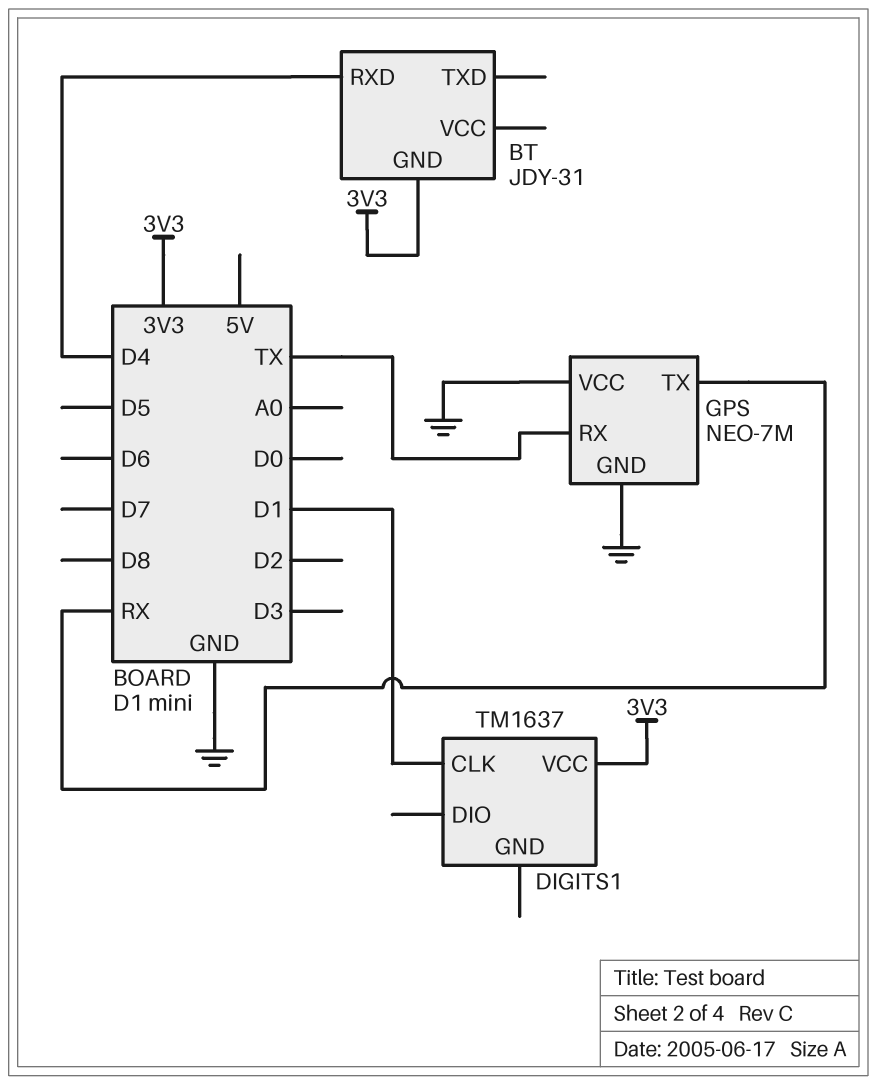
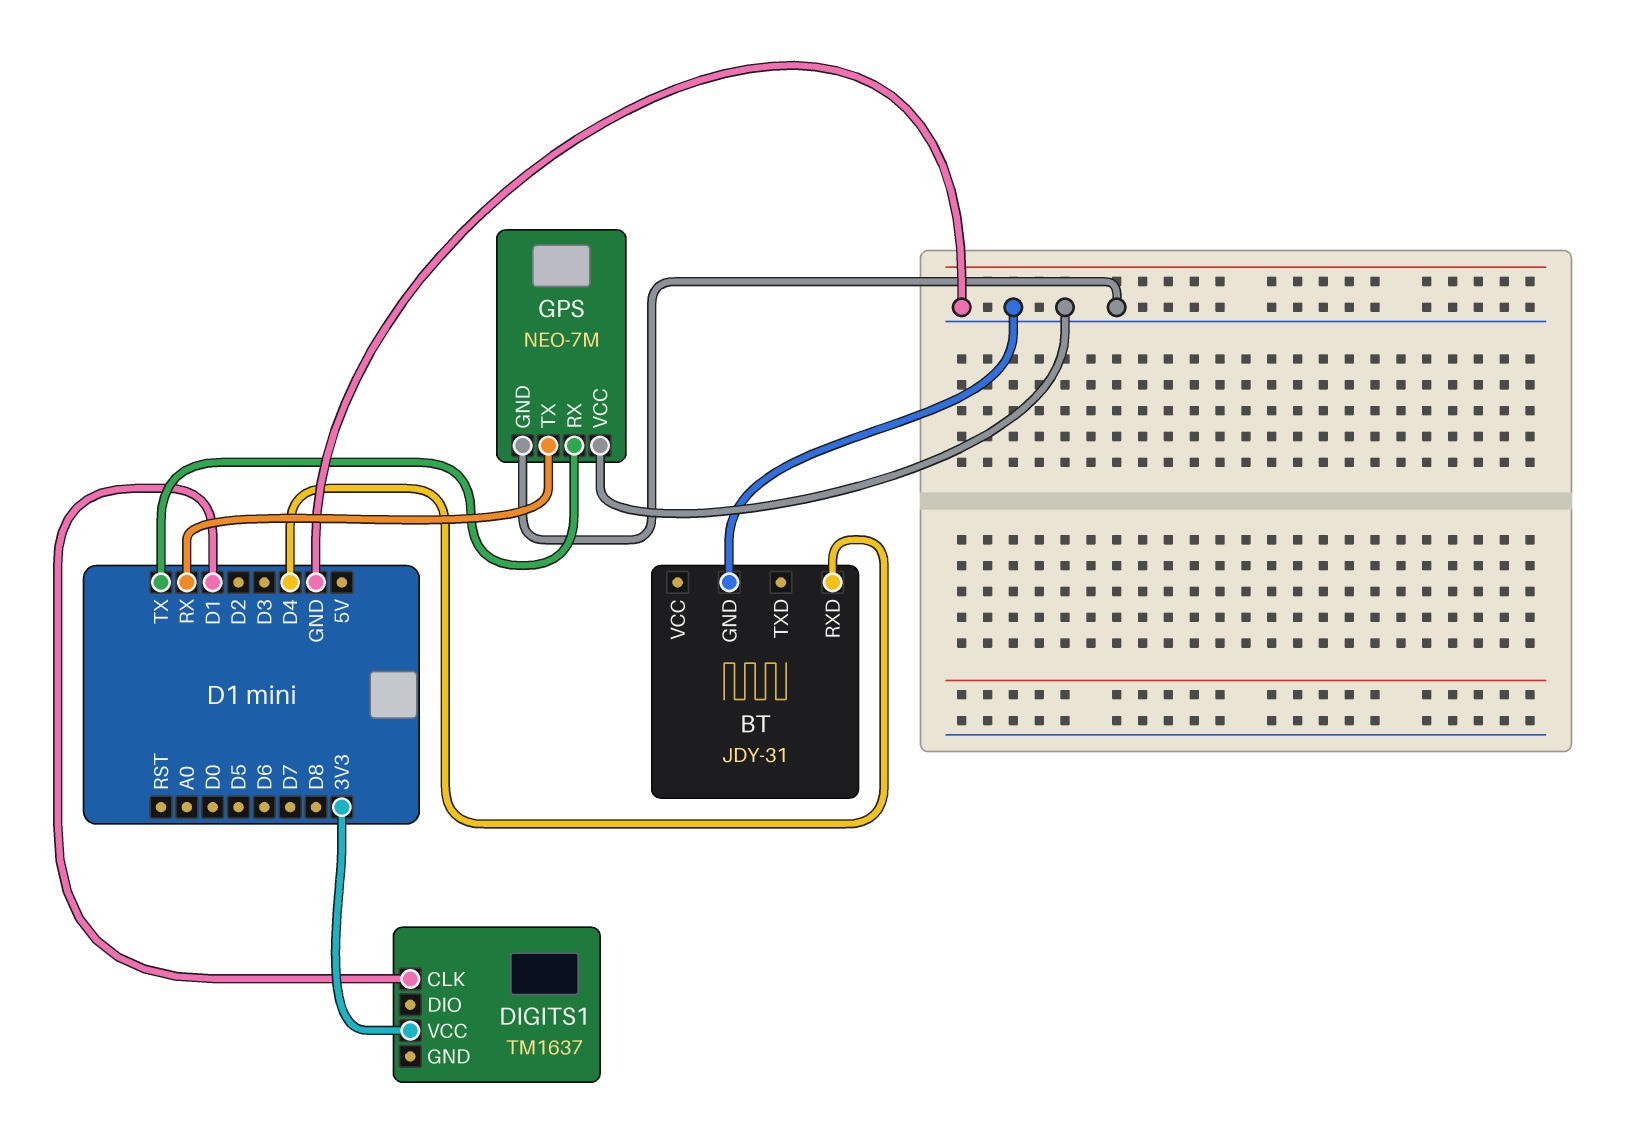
BT pin GND: 3V3 -> GND

